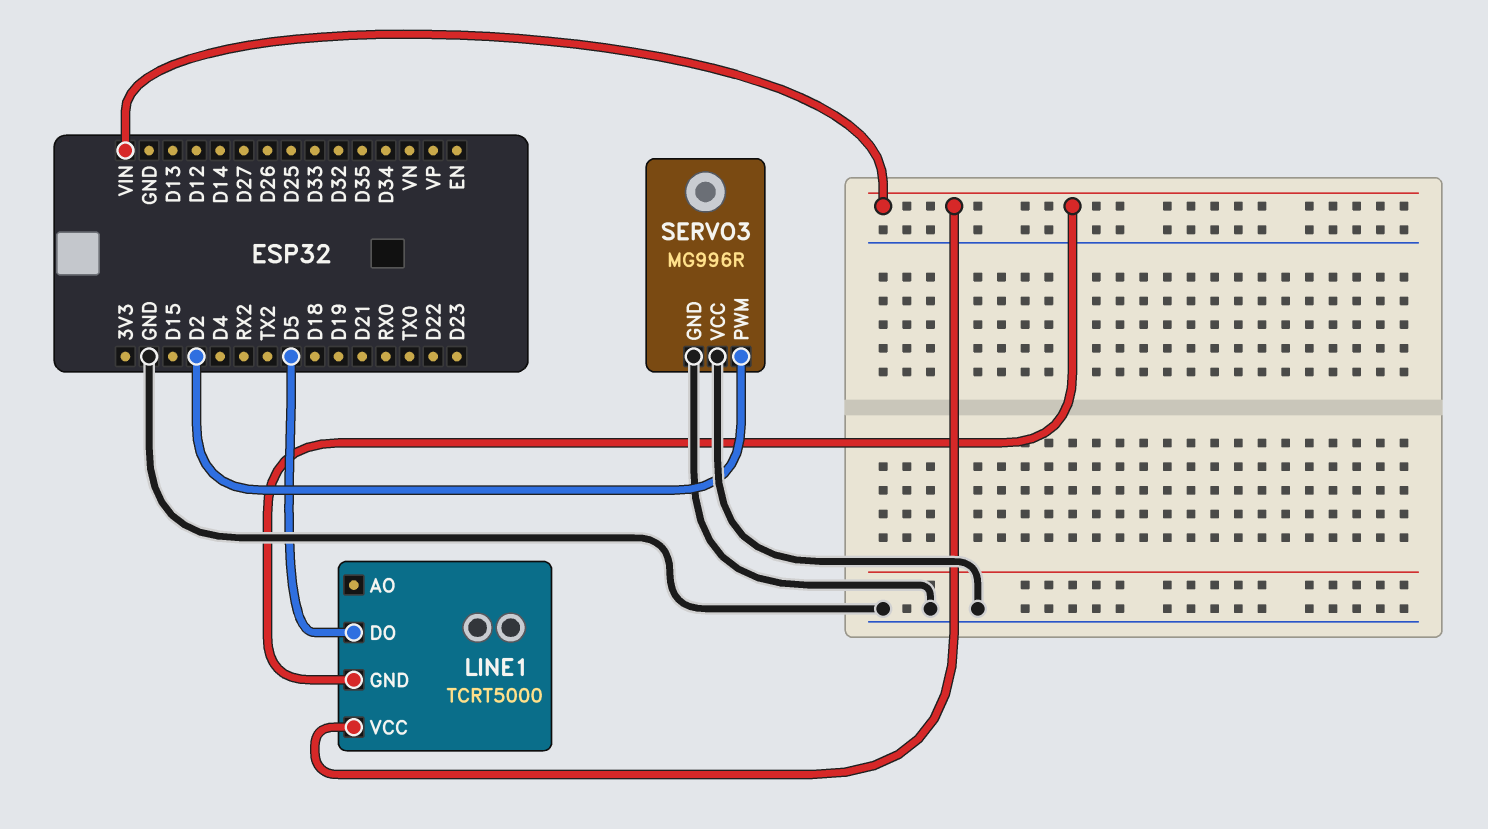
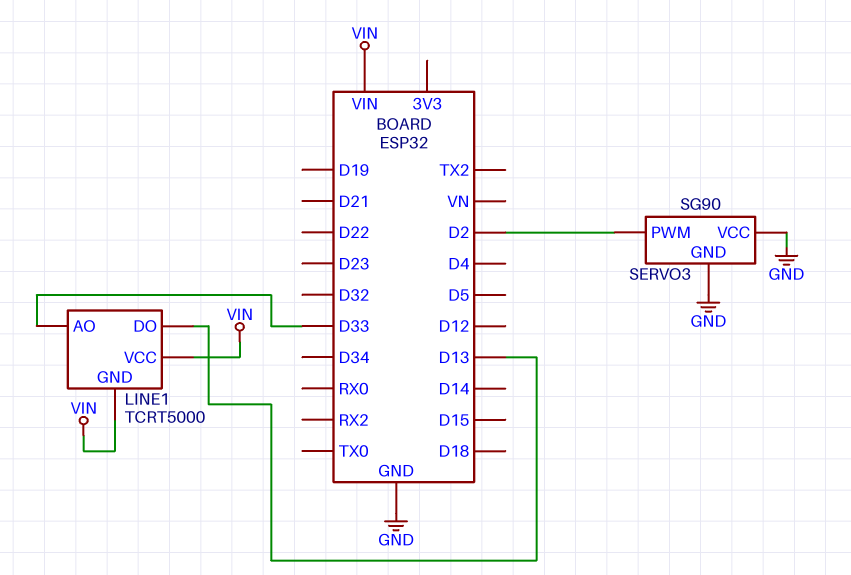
LINE1 pin AO: none -> D33
LINE1 pin DO: D5 -> D13
SERVO3: MG996R -> SG90

